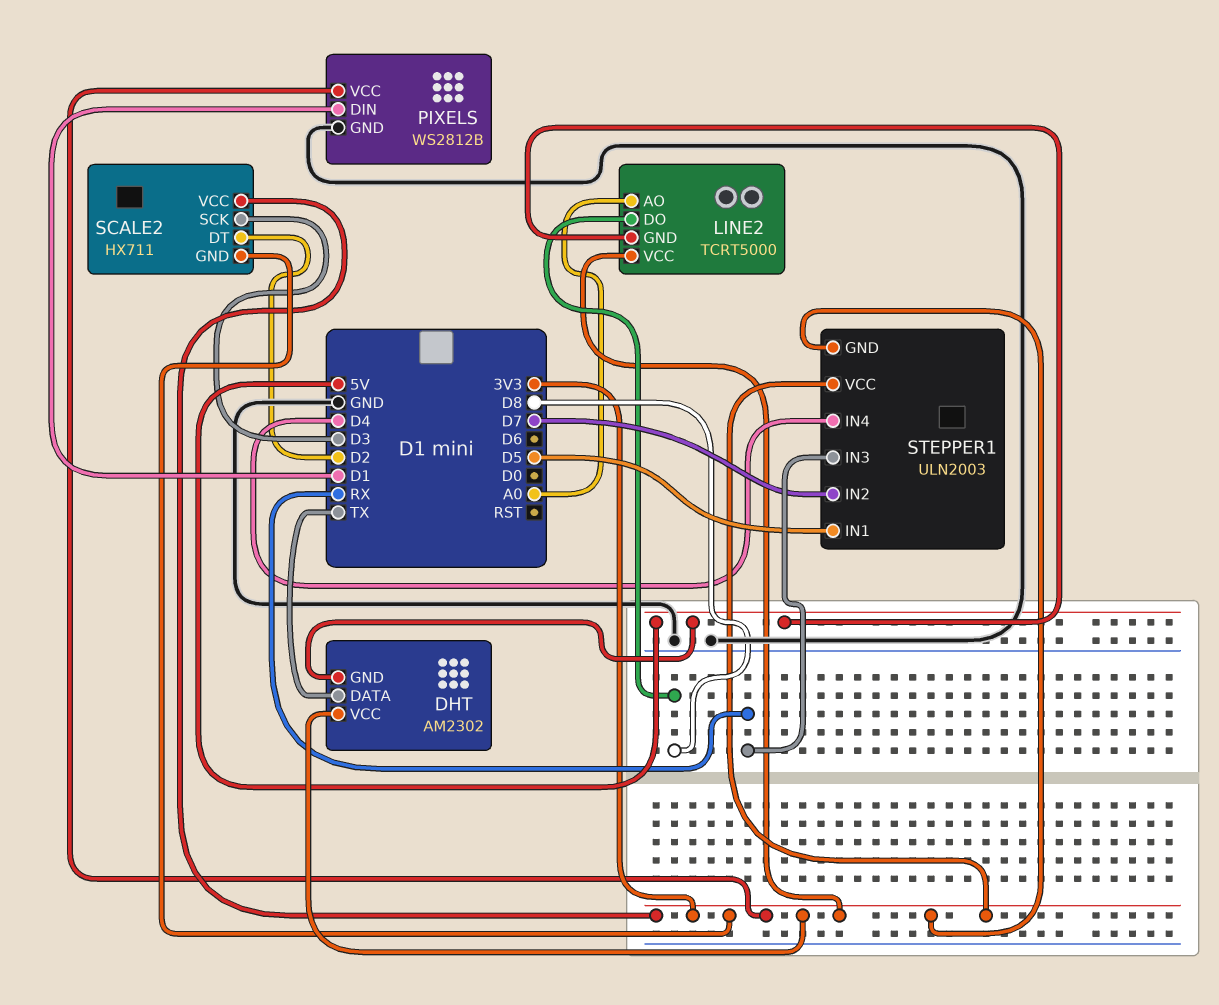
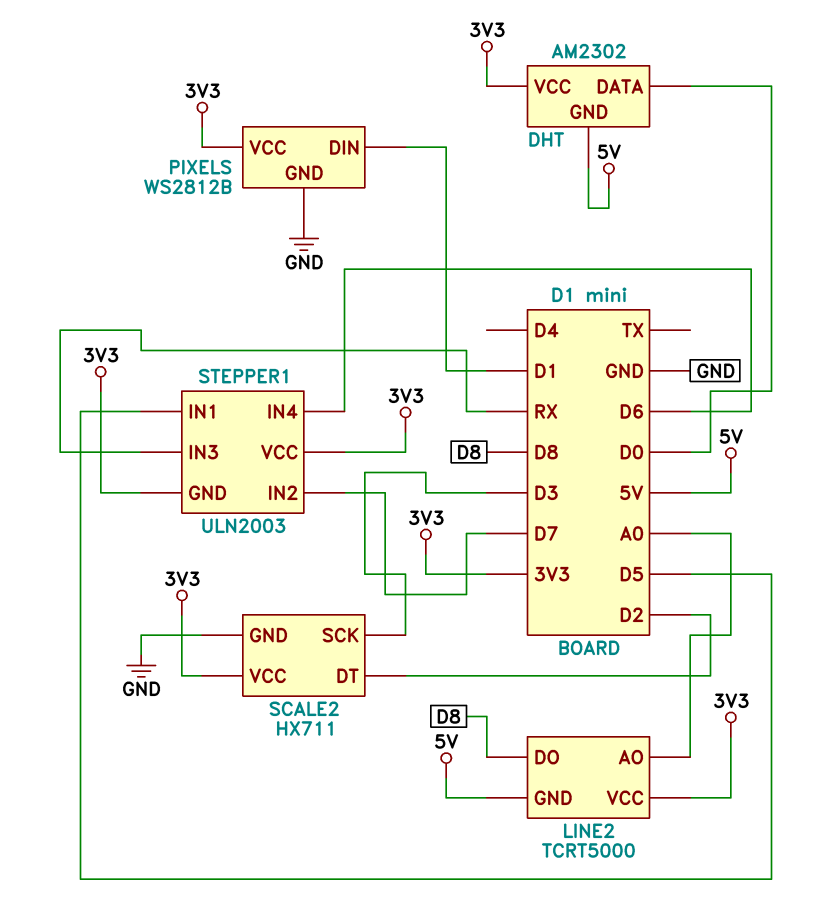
DHT pin DATA: TX -> D0
SCALE2 pin GND: 3V3 -> GND
STEPPER1 pin IN4: D4 -> D6

